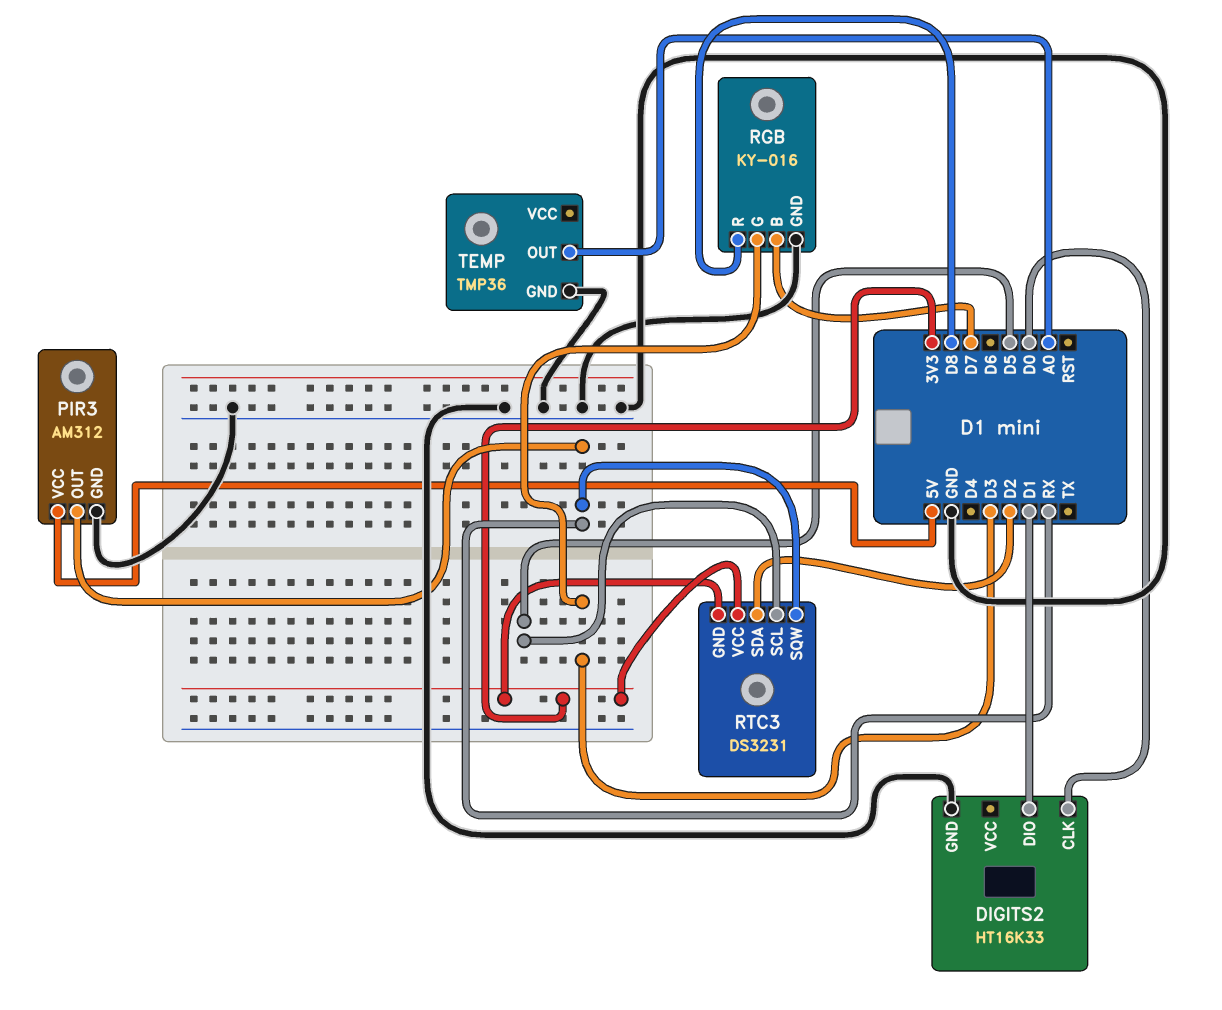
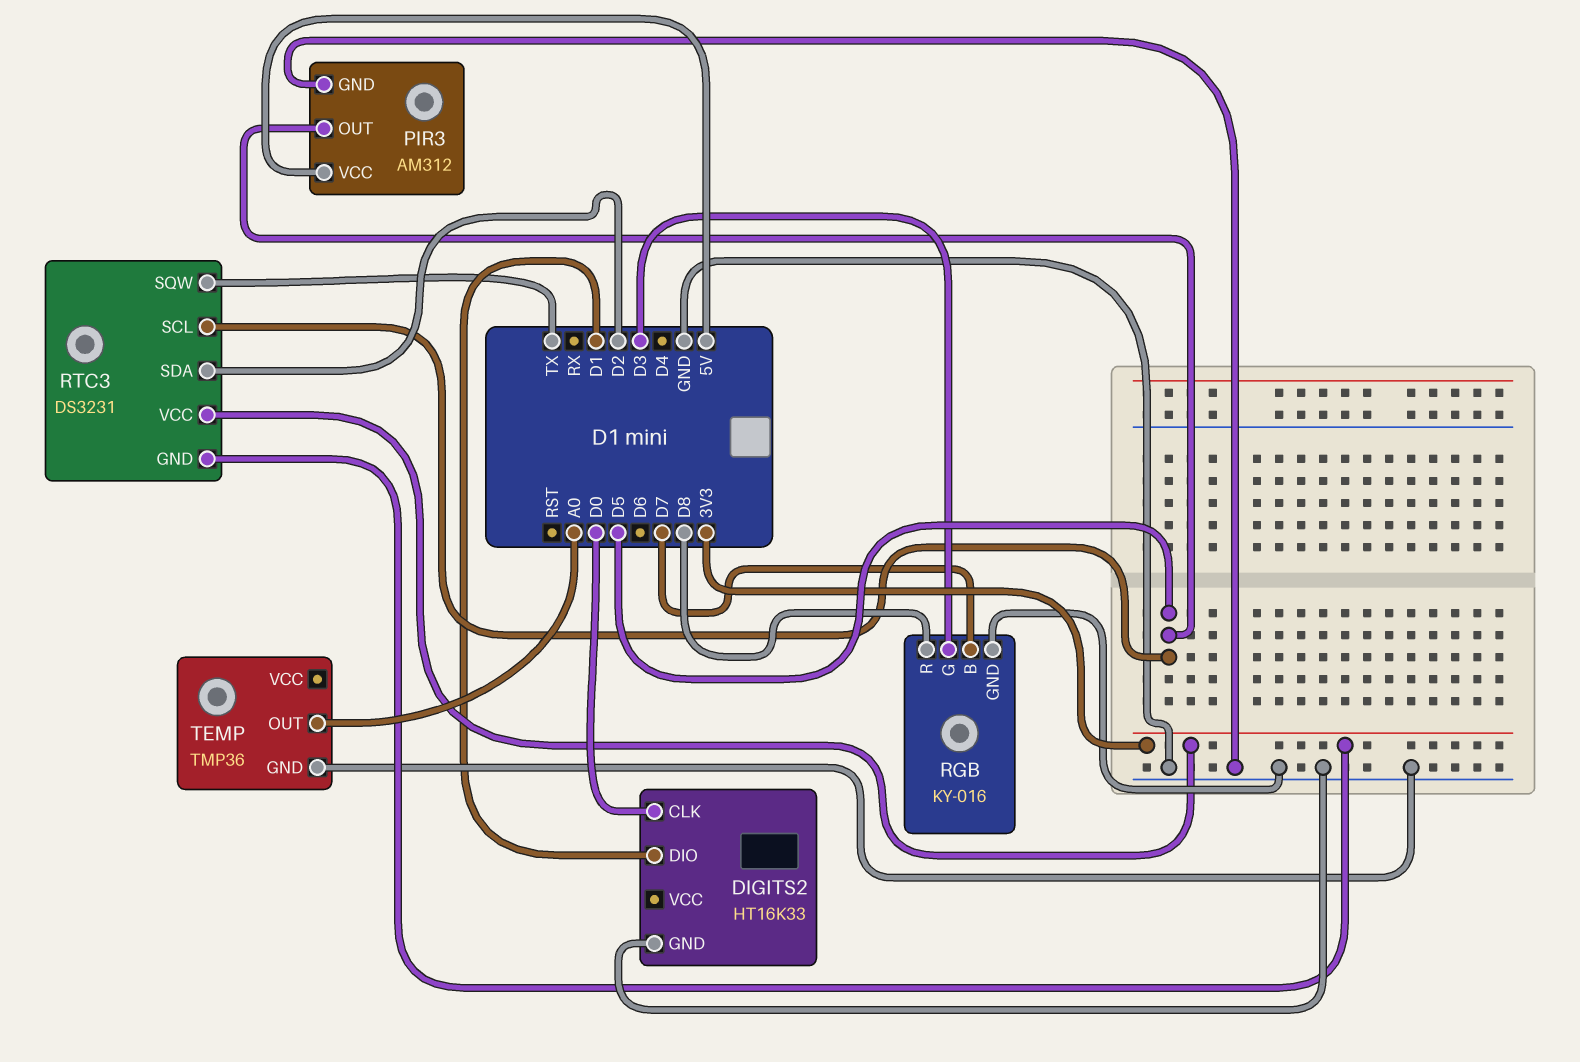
PIR3 pin OUT: RX -> D5
RTC3 pin SQW: RX -> TX

